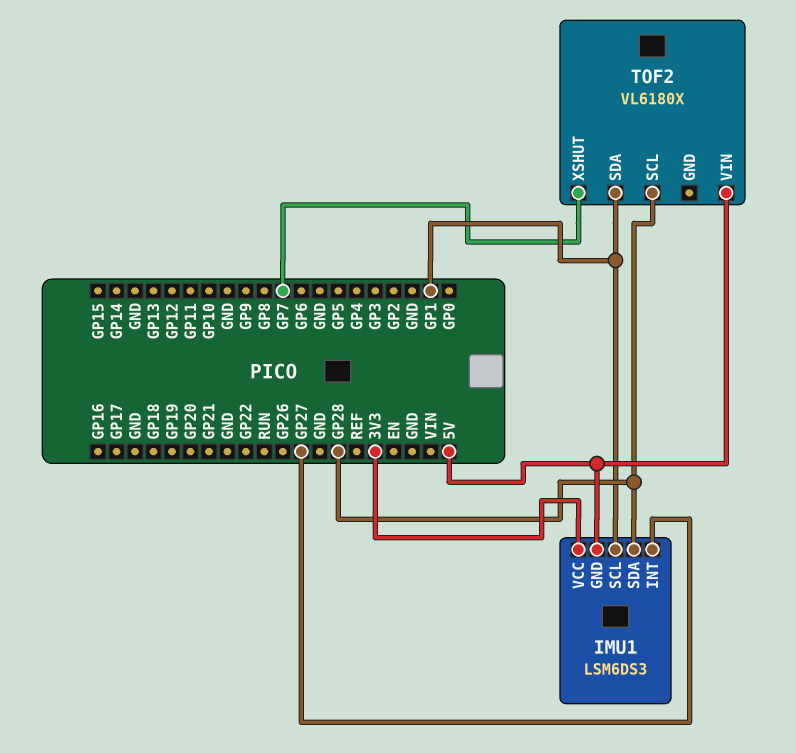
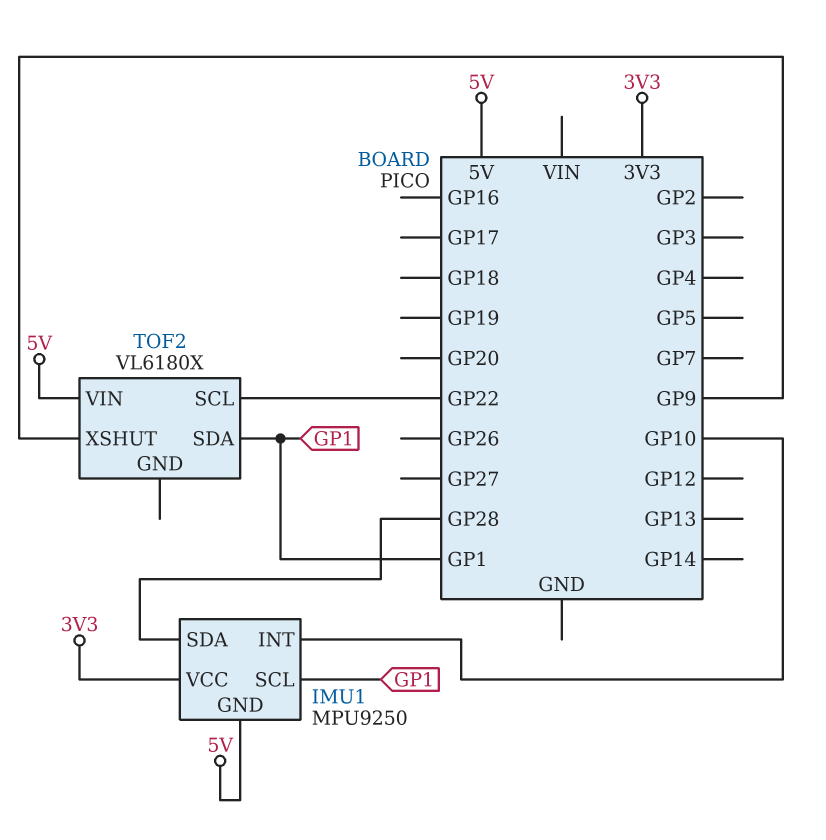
IMU1: LSM6DS3 -> MPU9250
IMU1 pin INT: GP27 -> GP10
TOF2 pin SCL: GP28 -> GP22
TOF2 pin XSHUT: GP7 -> GP9

